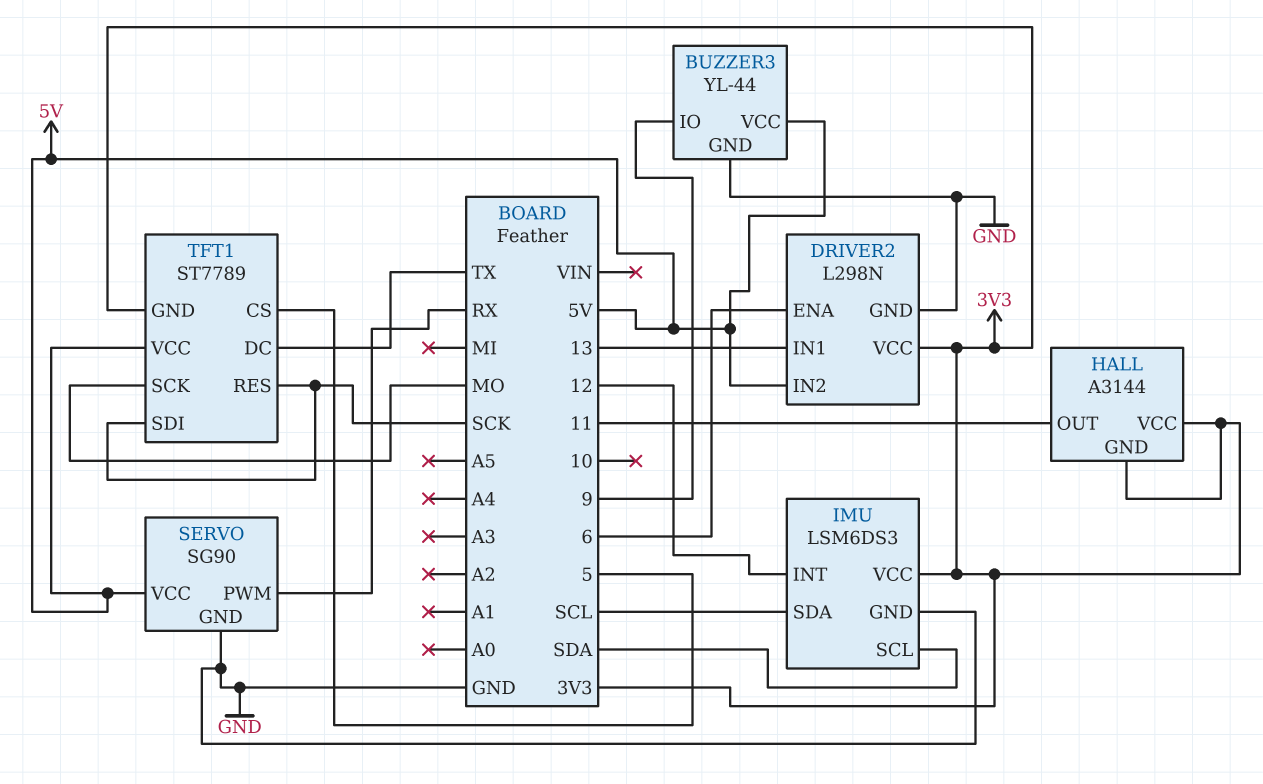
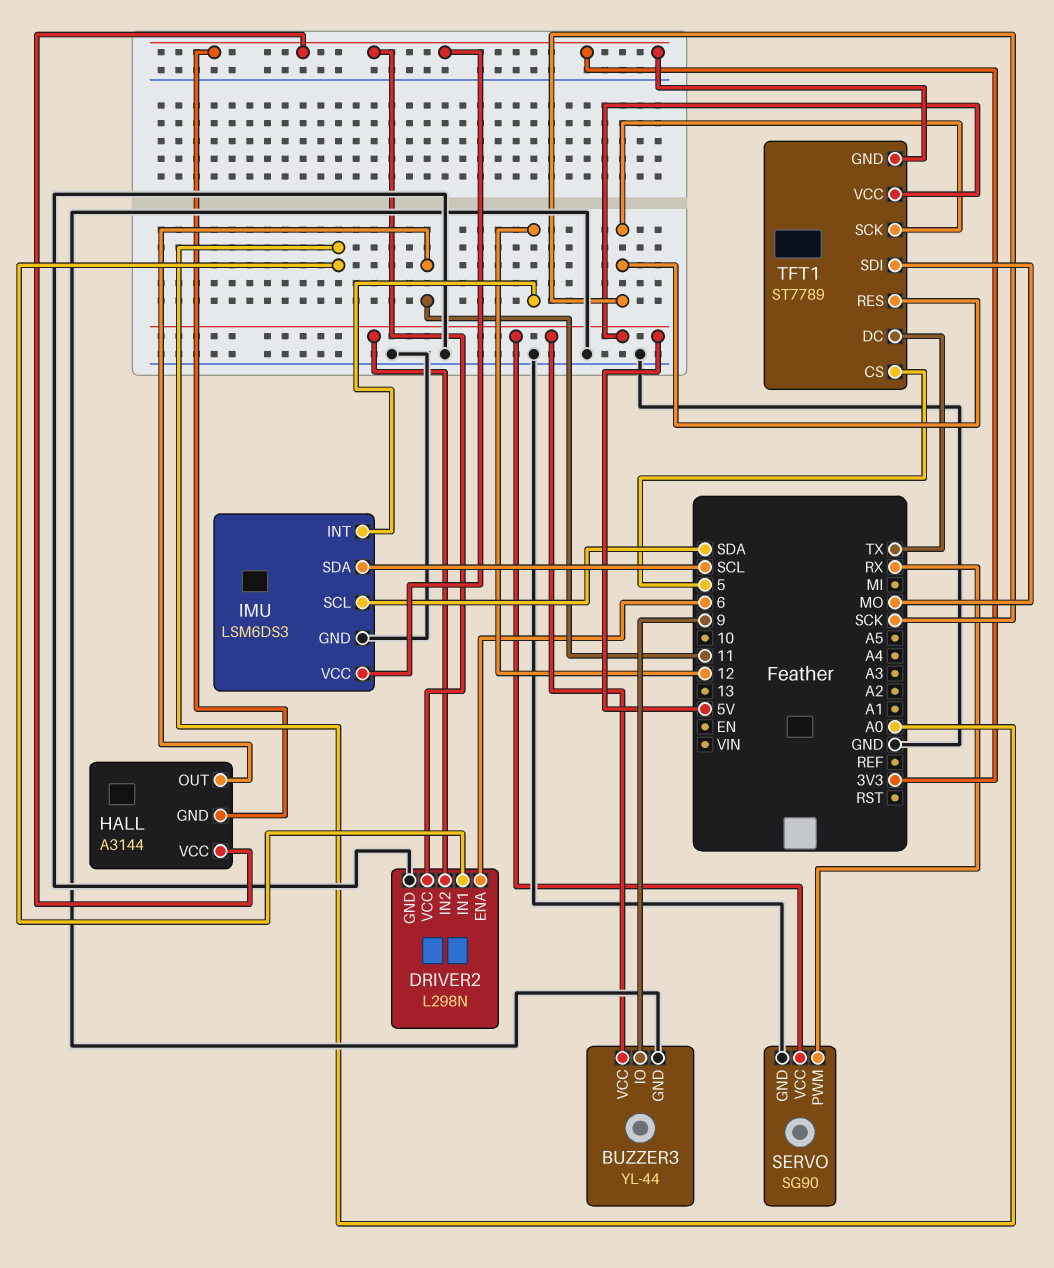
DRIVER2 pin IN1: 13 -> A0
TFT1 pin SCK: MO -> SCK
TFT1 pin SDI: SCK -> MO

